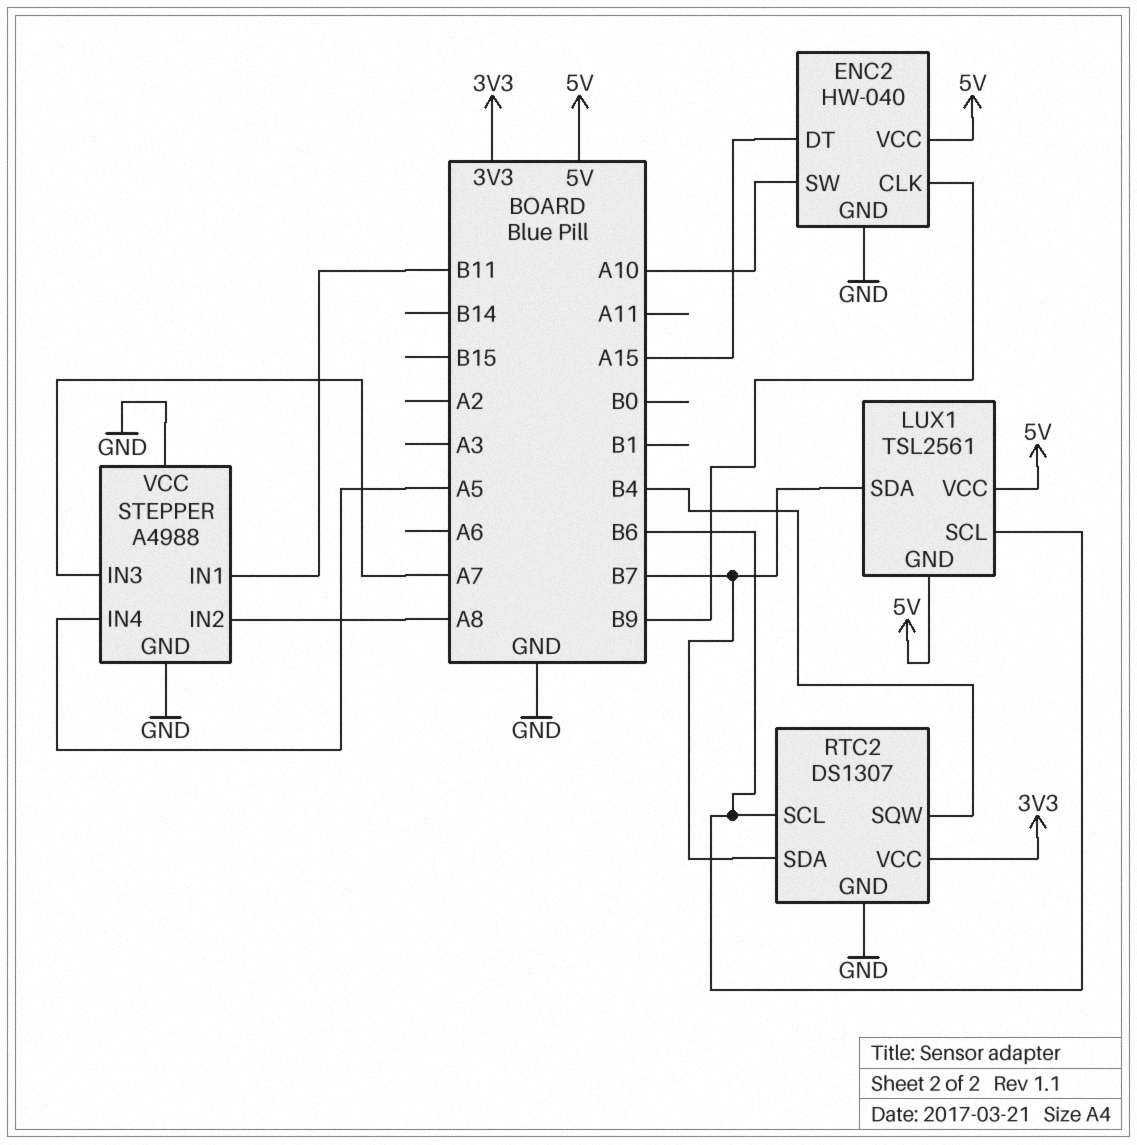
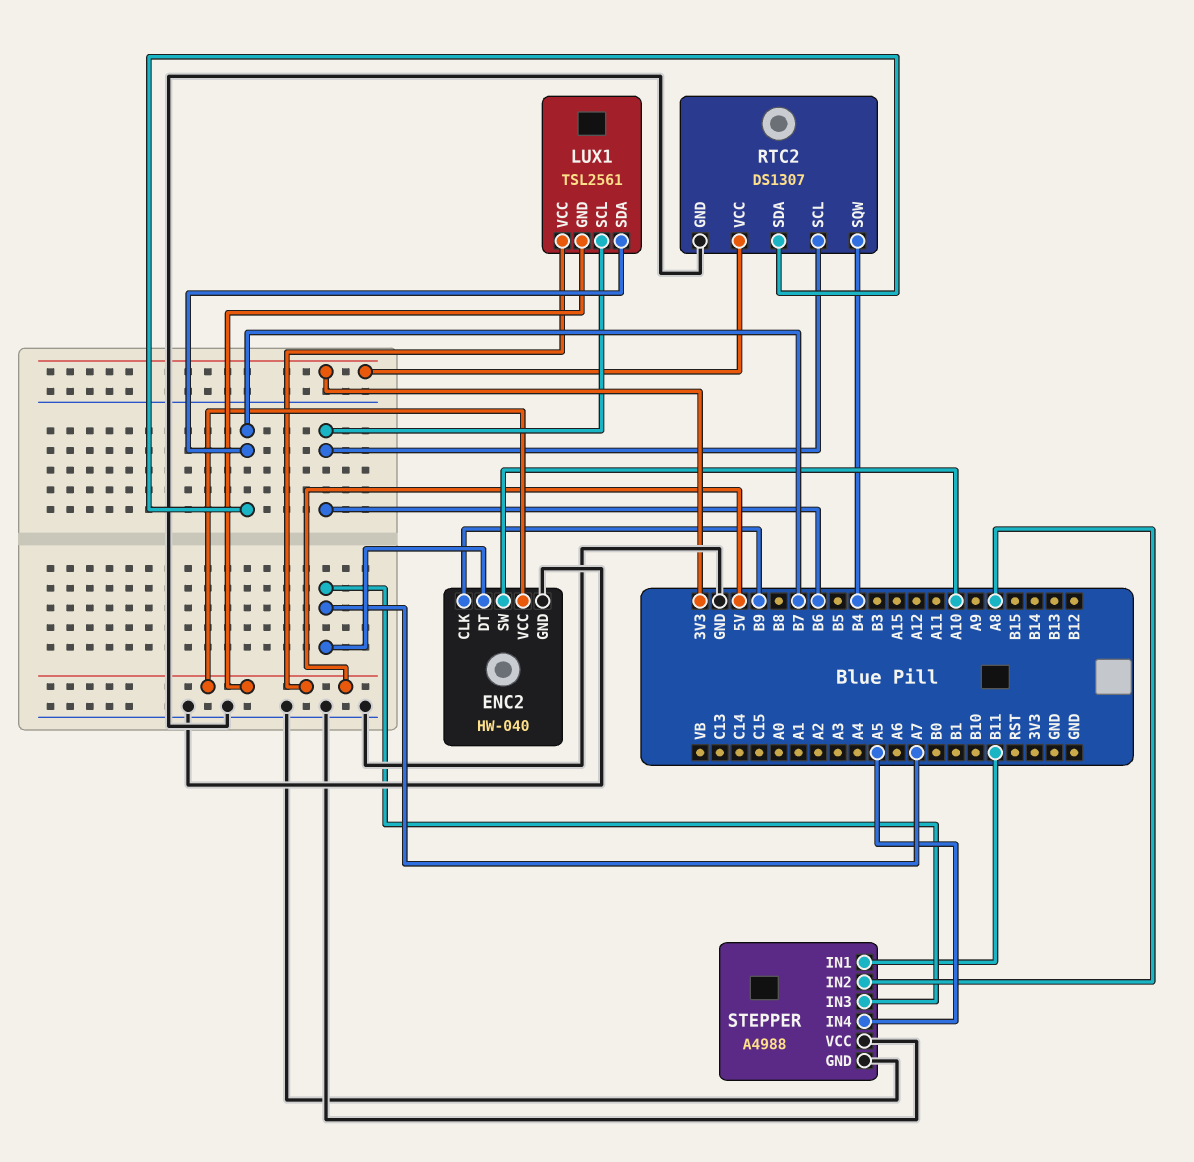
ENC2 pin DT: A15 -> A7

